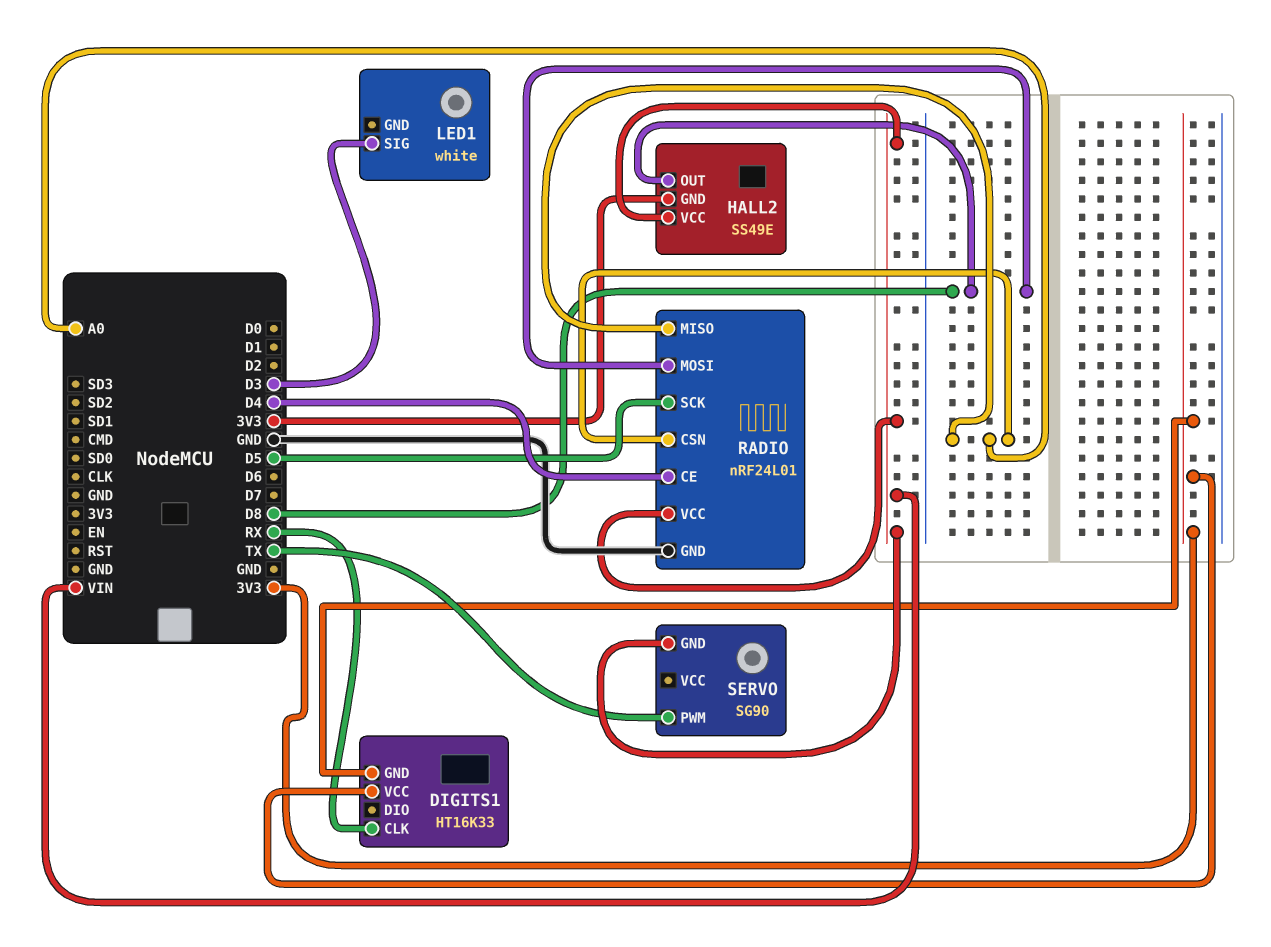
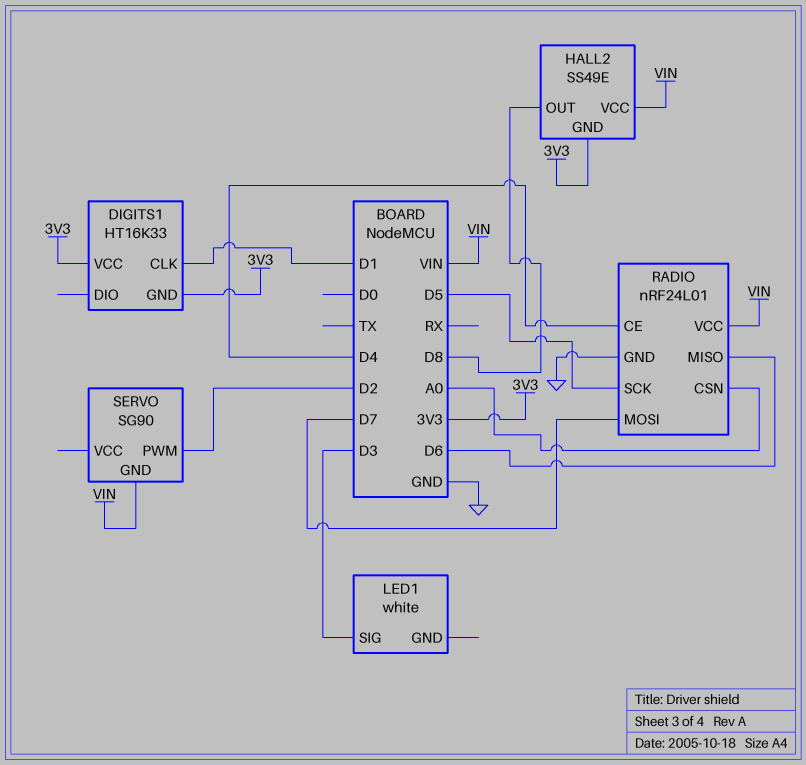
DIGITS1 pin CLK: RX -> D1
RADIO pin MISO: A0 -> D6
RADIO pin MOSI: D8 -> D7
SERVO pin PWM: TX -> D2

